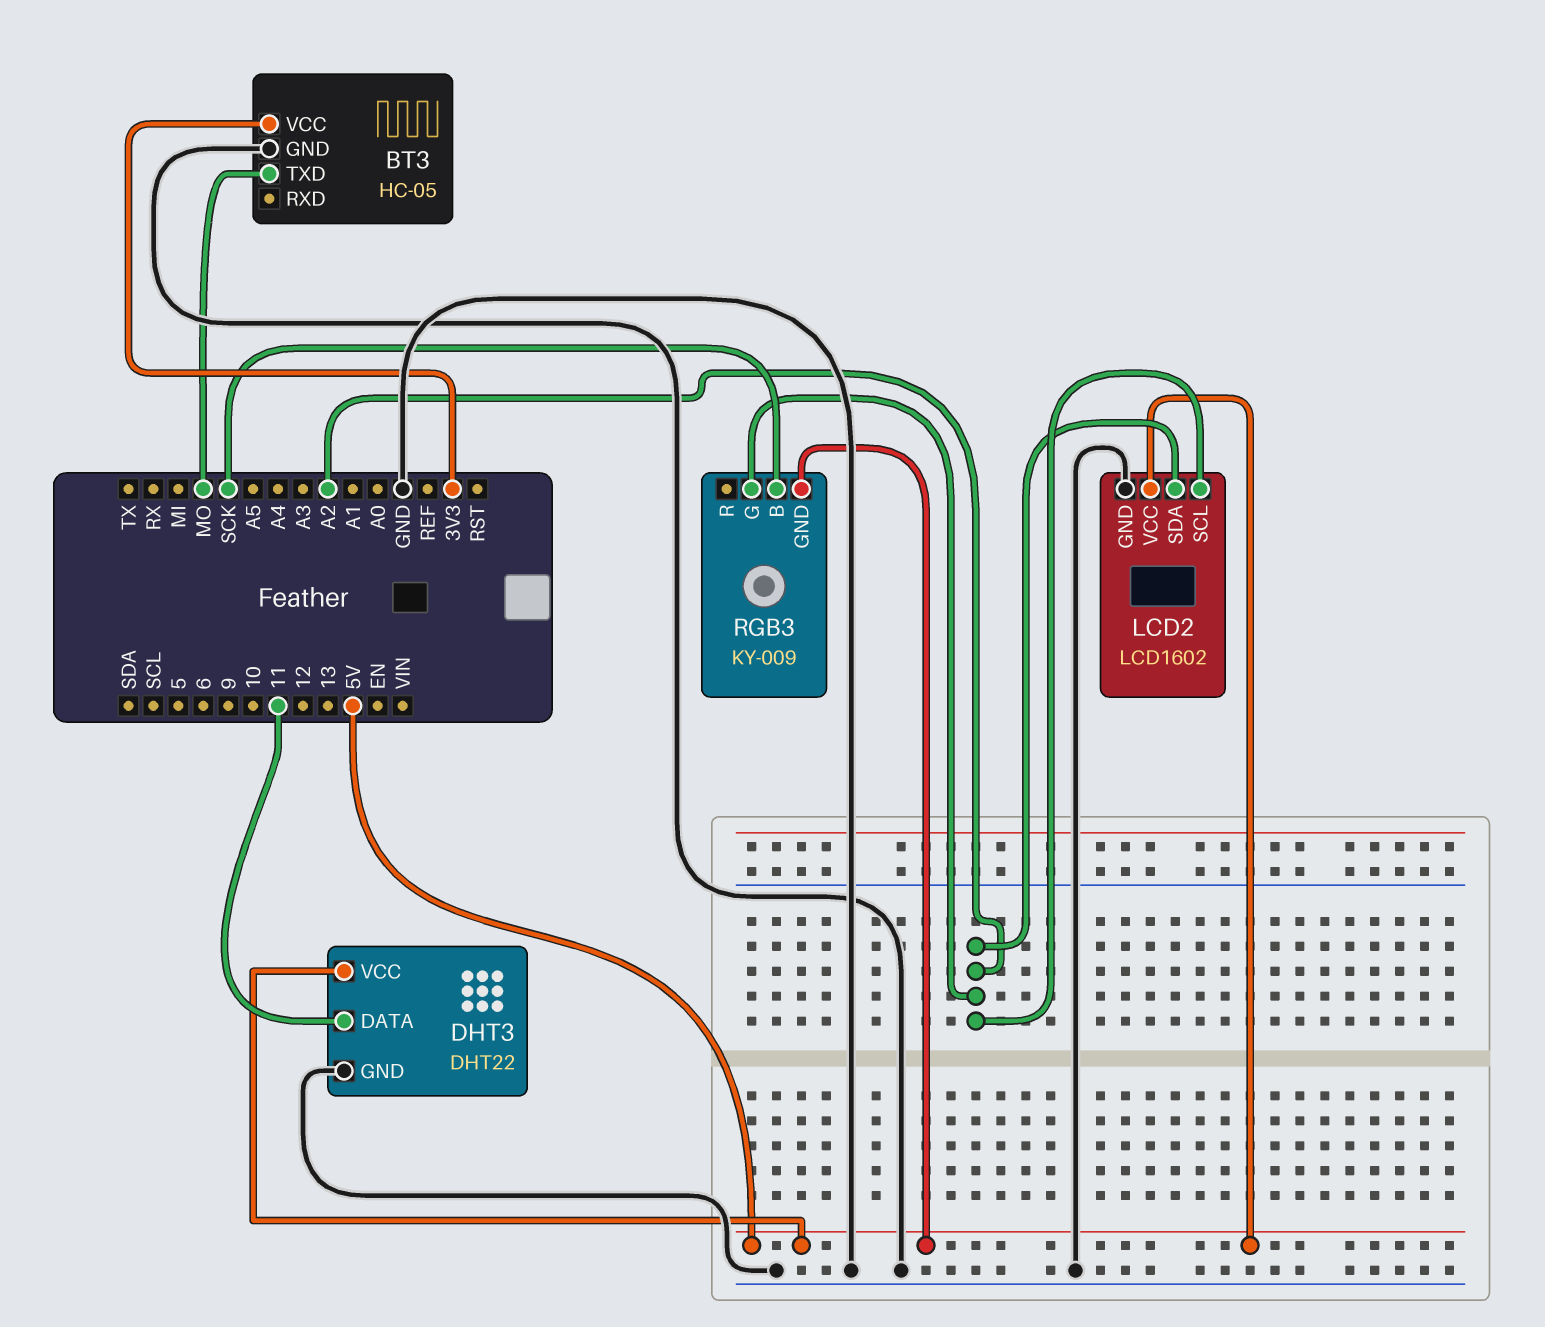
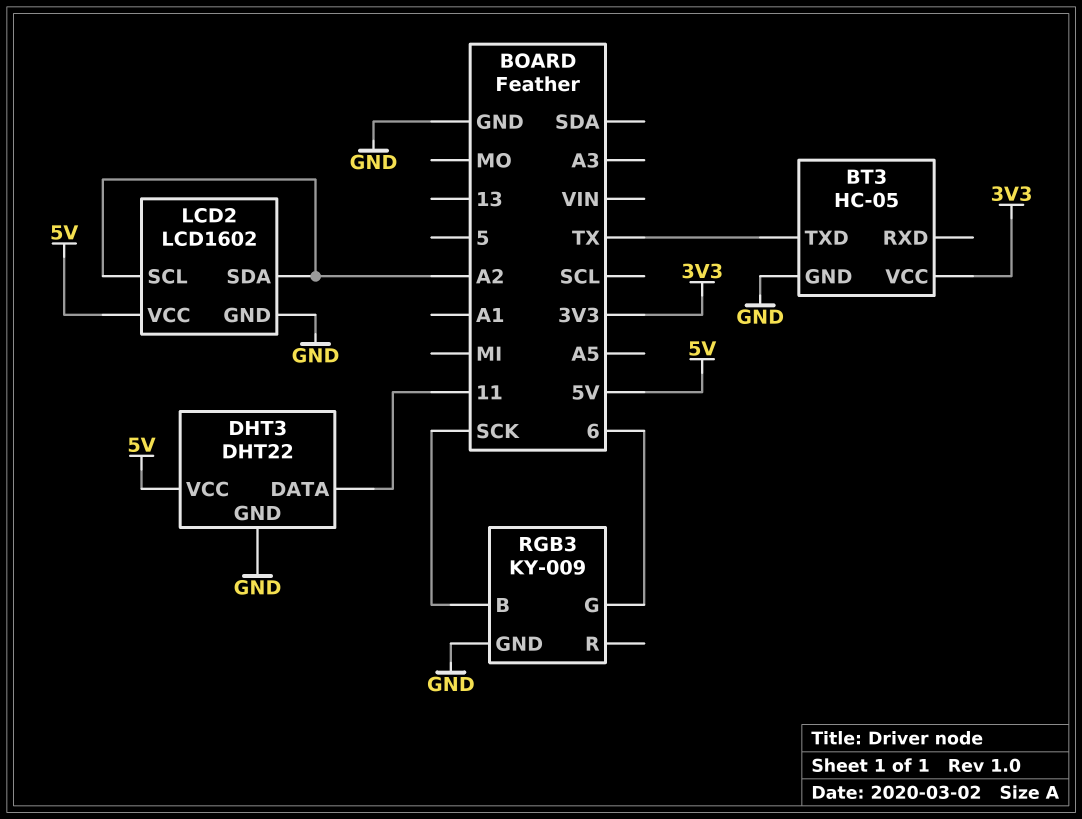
BT3 pin TXD: MO -> TX
RGB3 pin G: A2 -> 6
RGB3 pin GND: 5V -> GND

